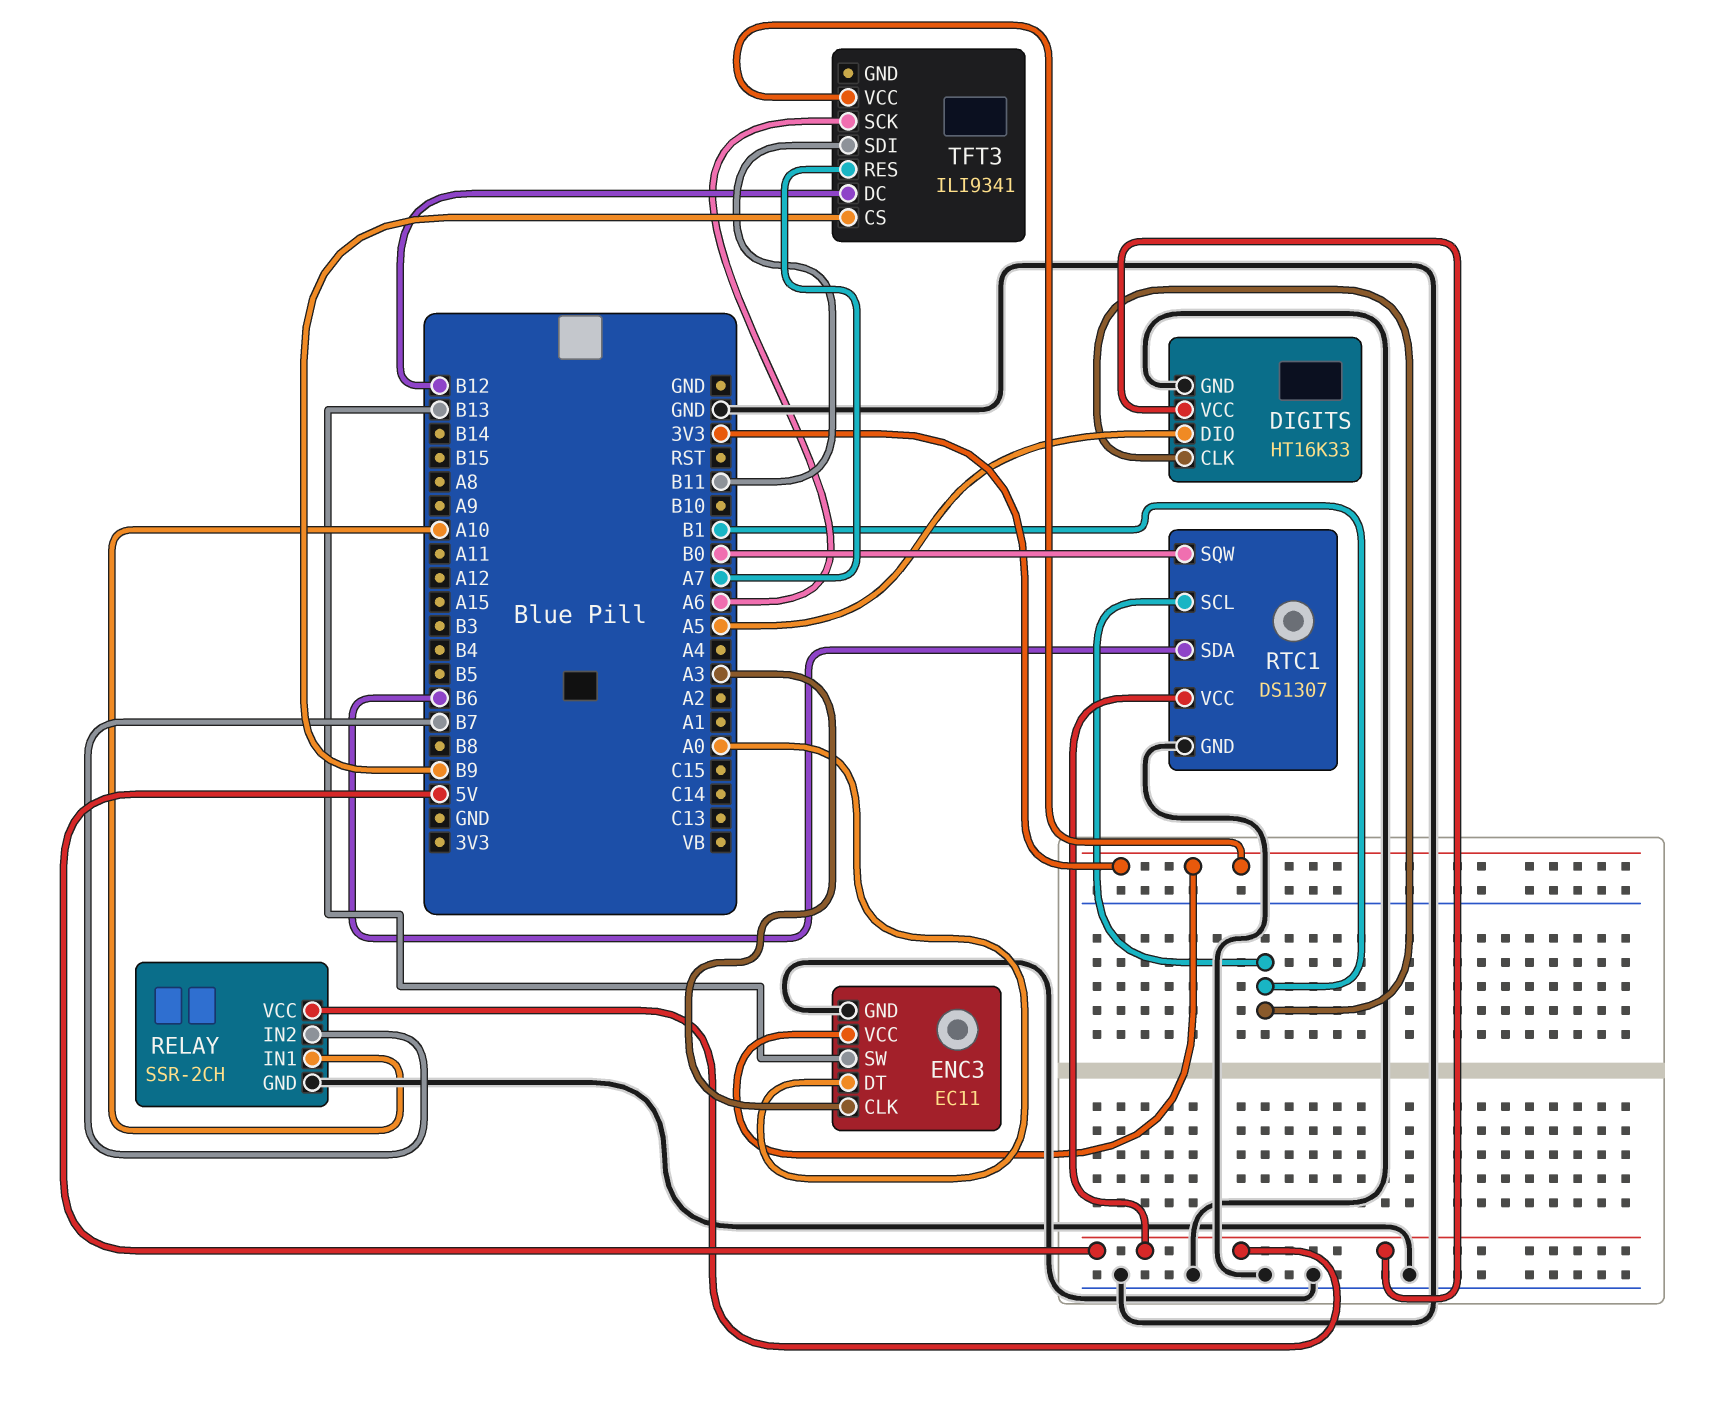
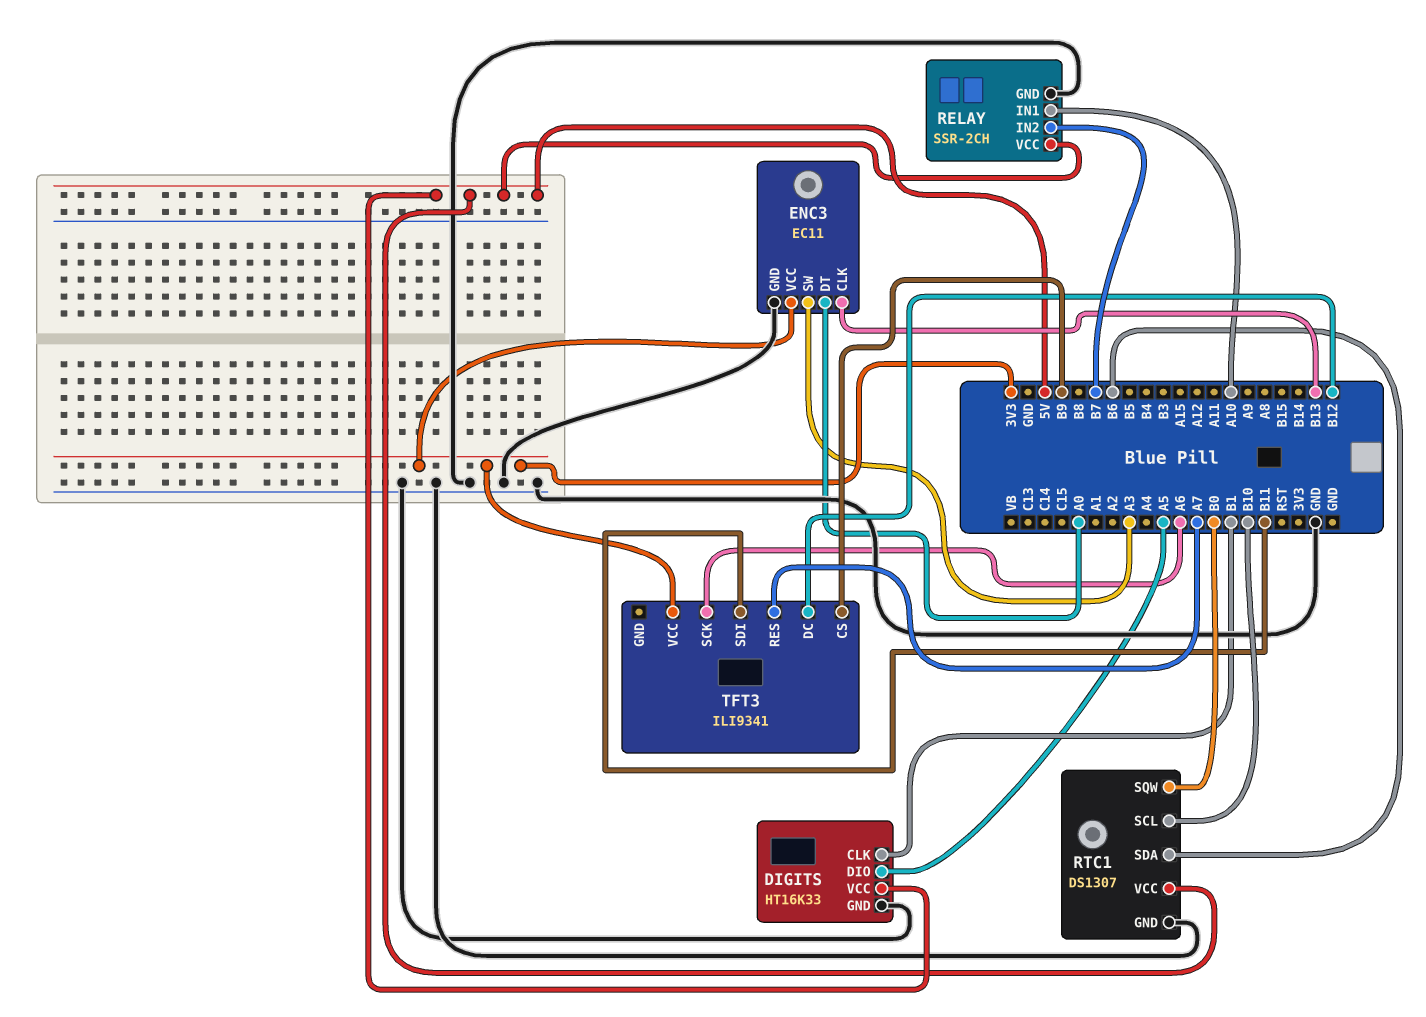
ENC3 pin CLK: A3 -> B13
ENC3 pin SW: B13 -> A3
RTC1 pin SCL: B1 -> B10

